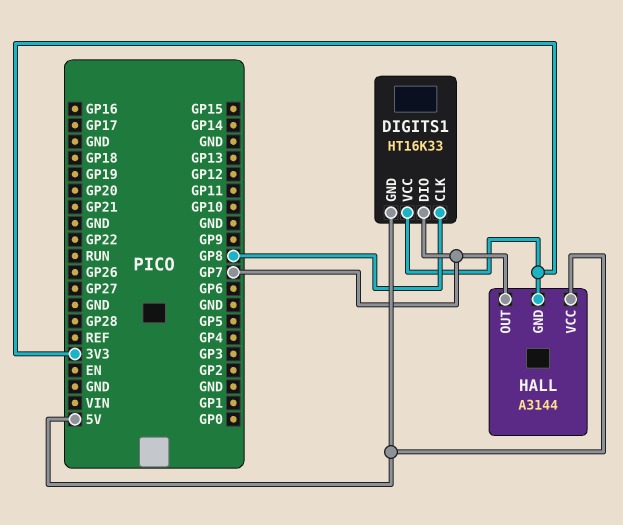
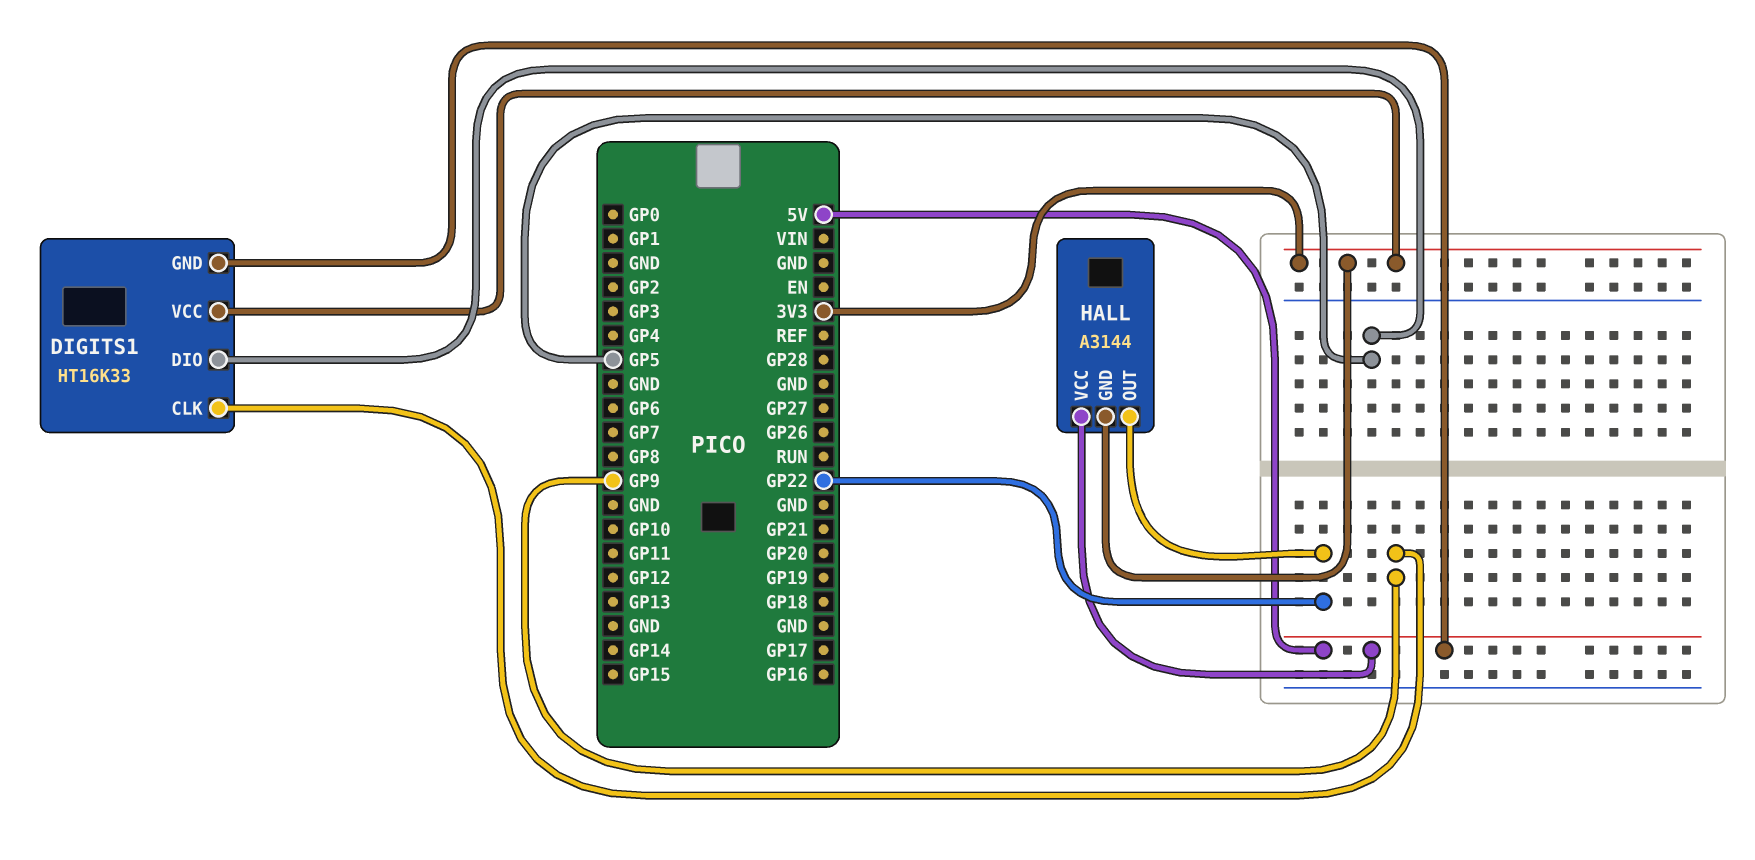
DIGITS1 pin CLK: GP8 -> GP9
DIGITS1 pin DIO: GP7 -> GP5
HALL pin OUT: GP7 -> GP22

